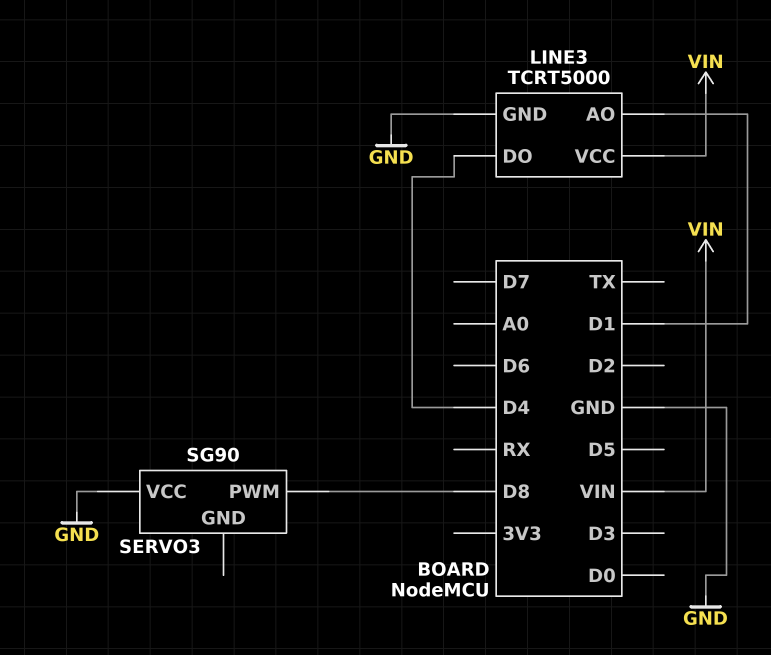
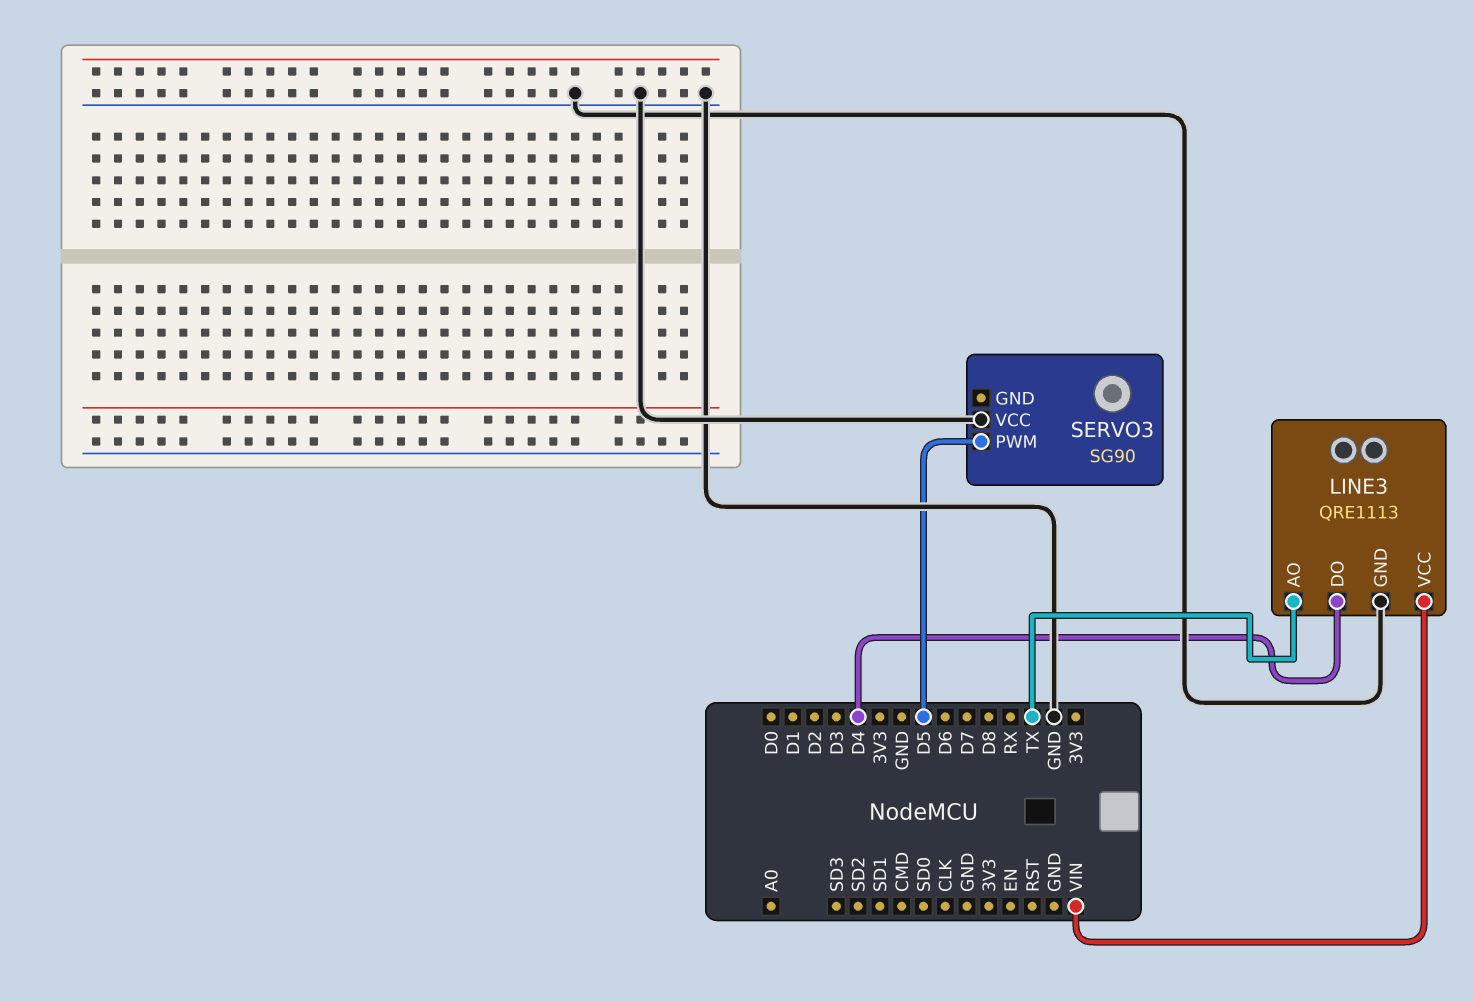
LINE3: TCRT5000 -> QRE1113
LINE3 pin AO: D1 -> TX
SERVO3 pin PWM: D8 -> D5

